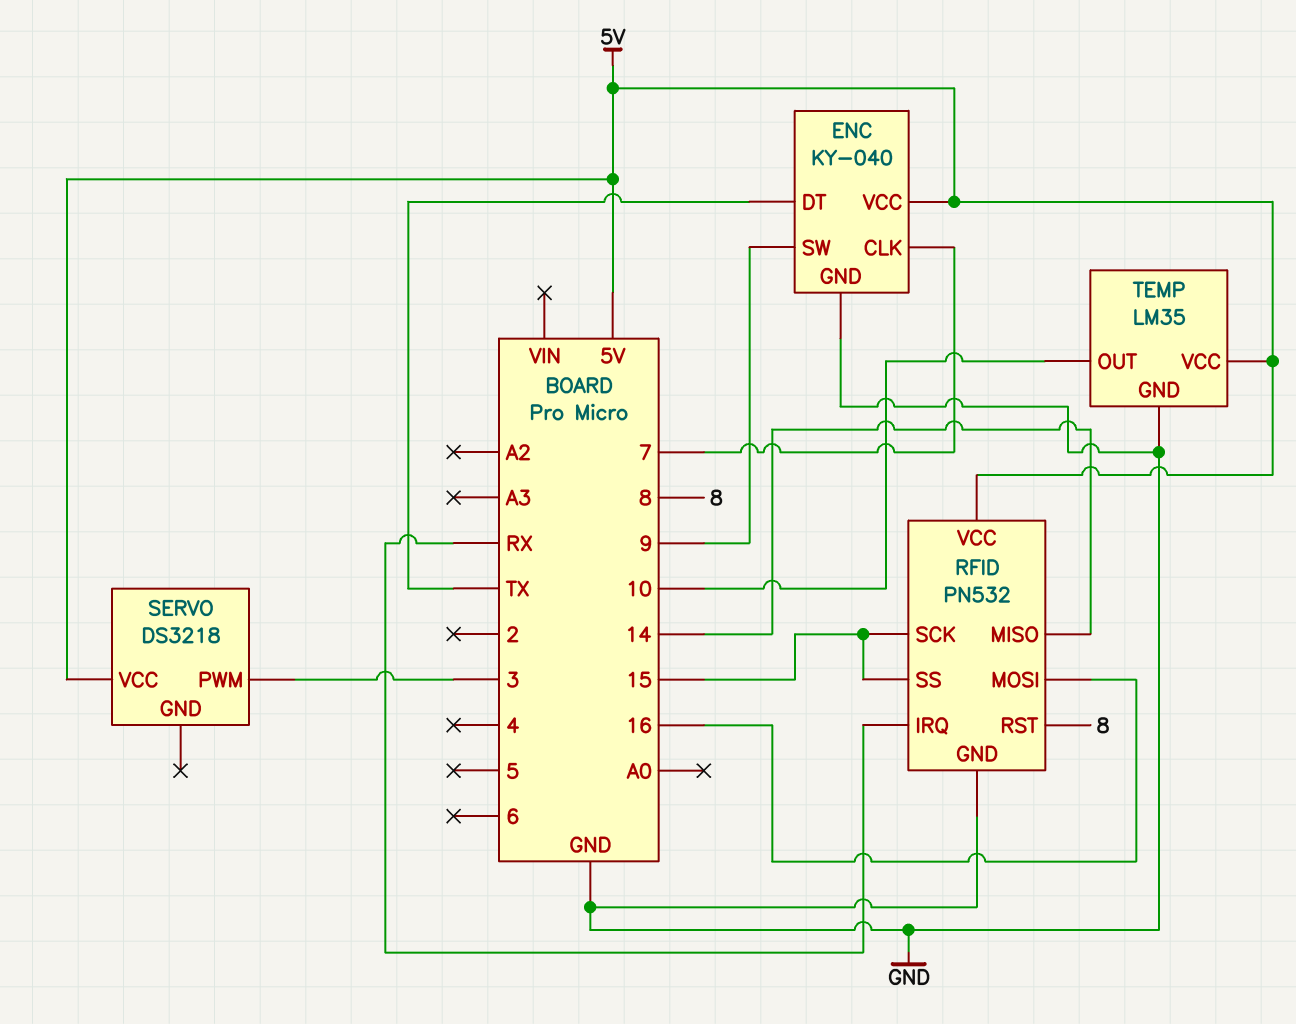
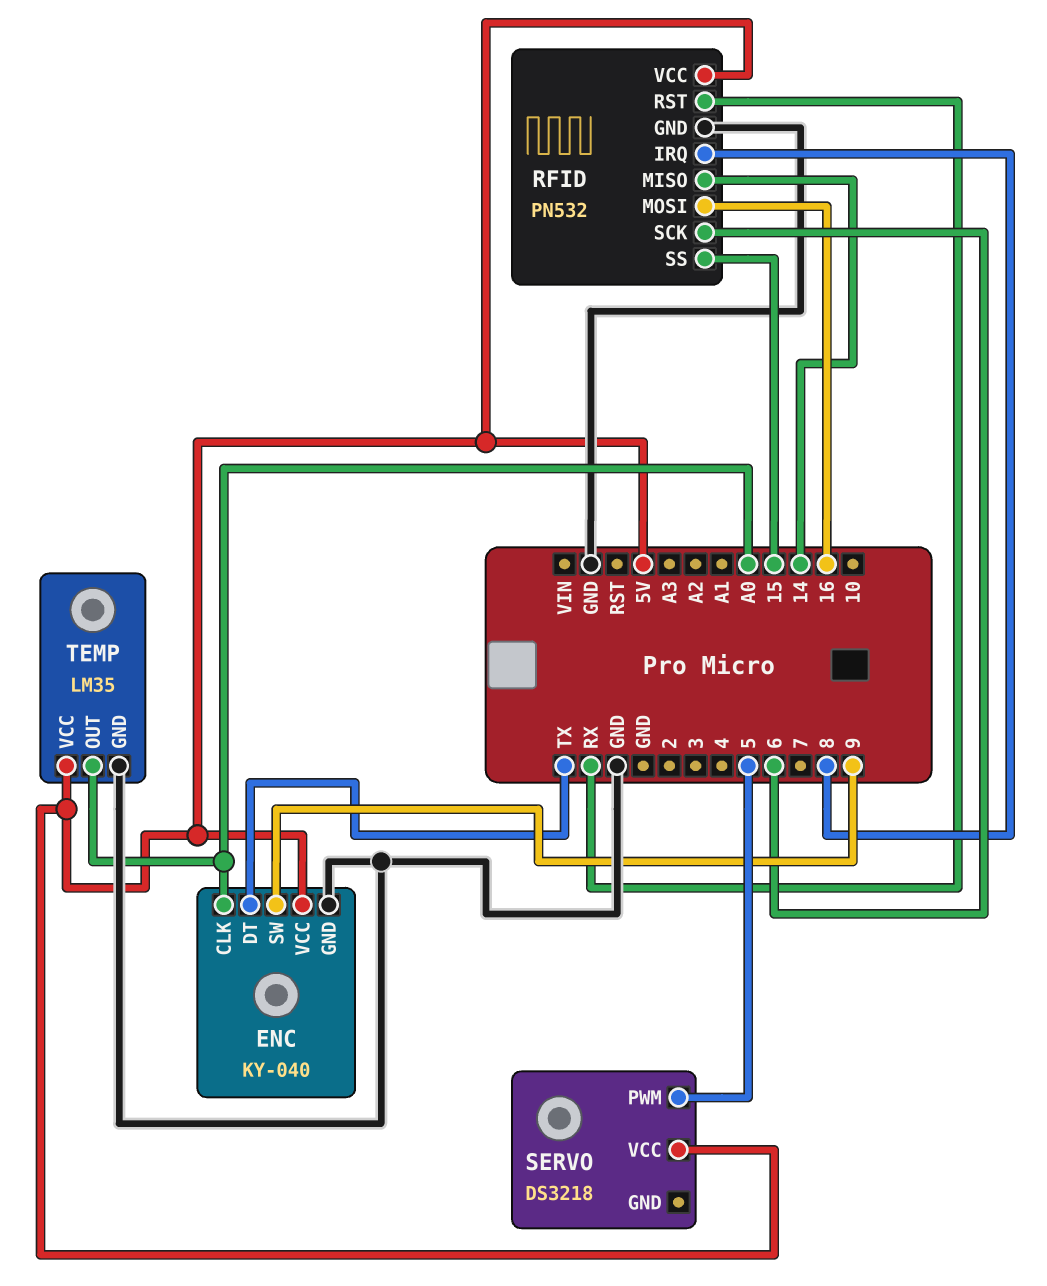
ENC pin CLK: 7 -> A0
RFID pin IRQ: RX -> 8
RFID pin RST: 8 -> RX
RFID pin SCK: 15 -> 6
SERVO pin PWM: 3 -> 5
TEMP pin OUT: 10 -> A0

